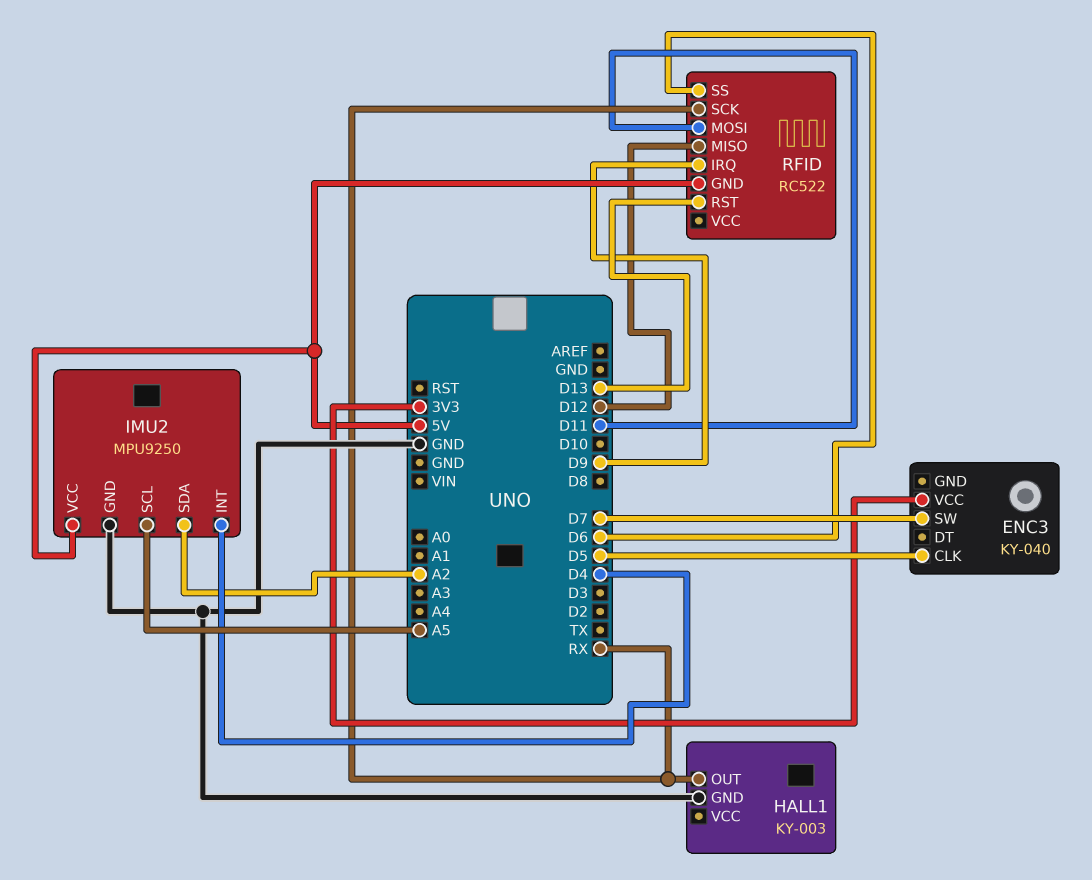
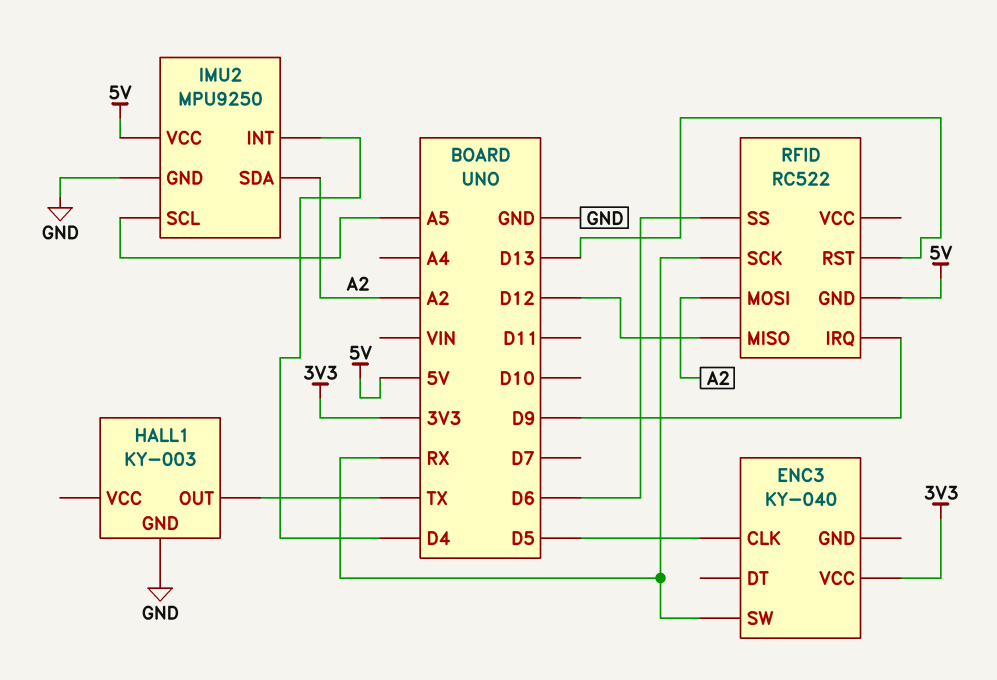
ENC3 pin SW: D7 -> RX
HALL1 pin OUT: RX -> TX
RFID pin MOSI: D11 -> A2

